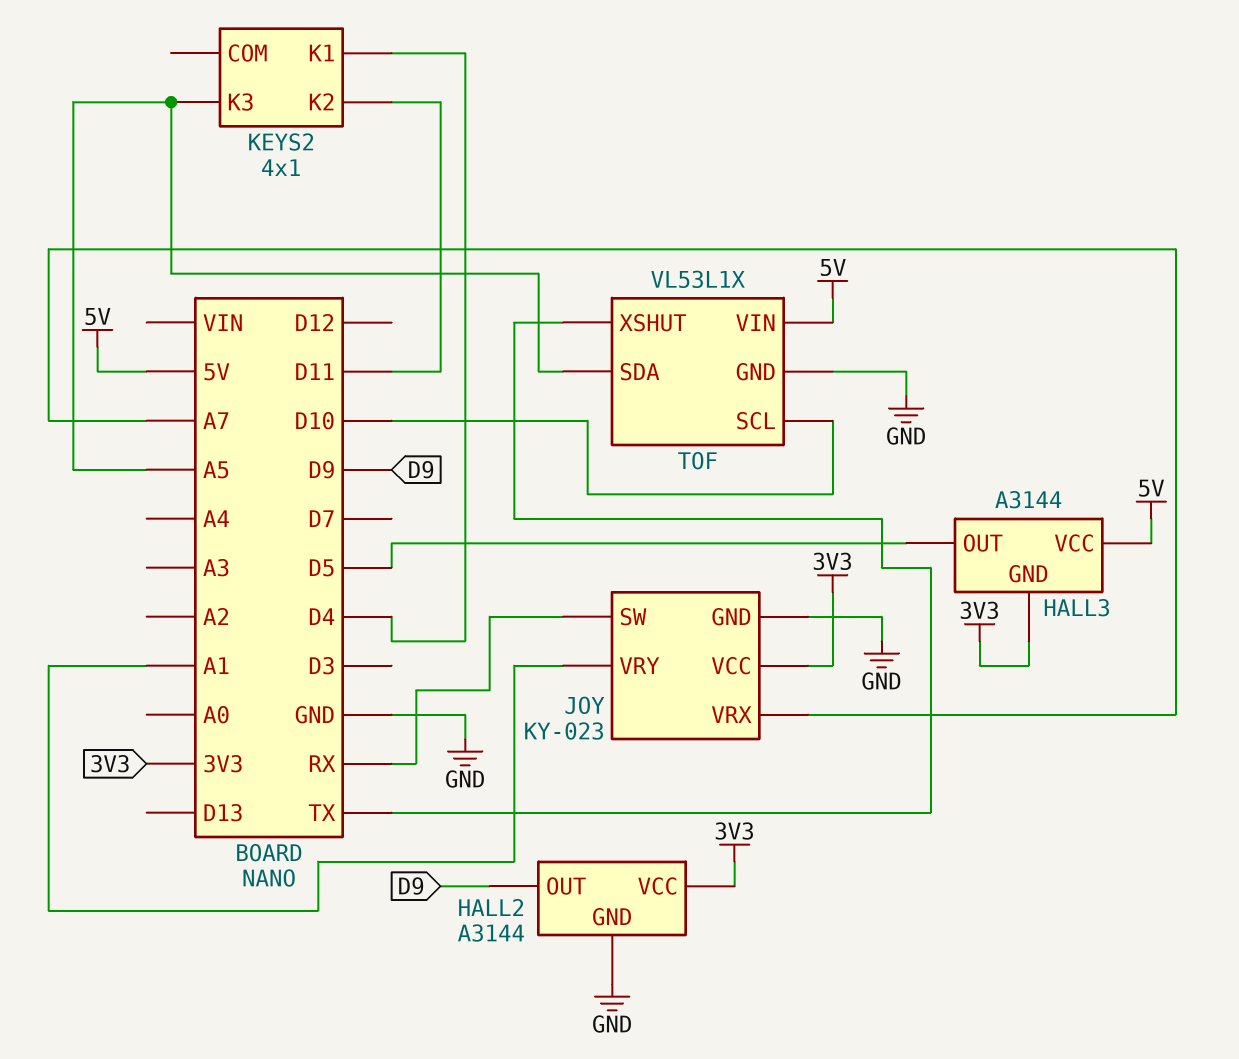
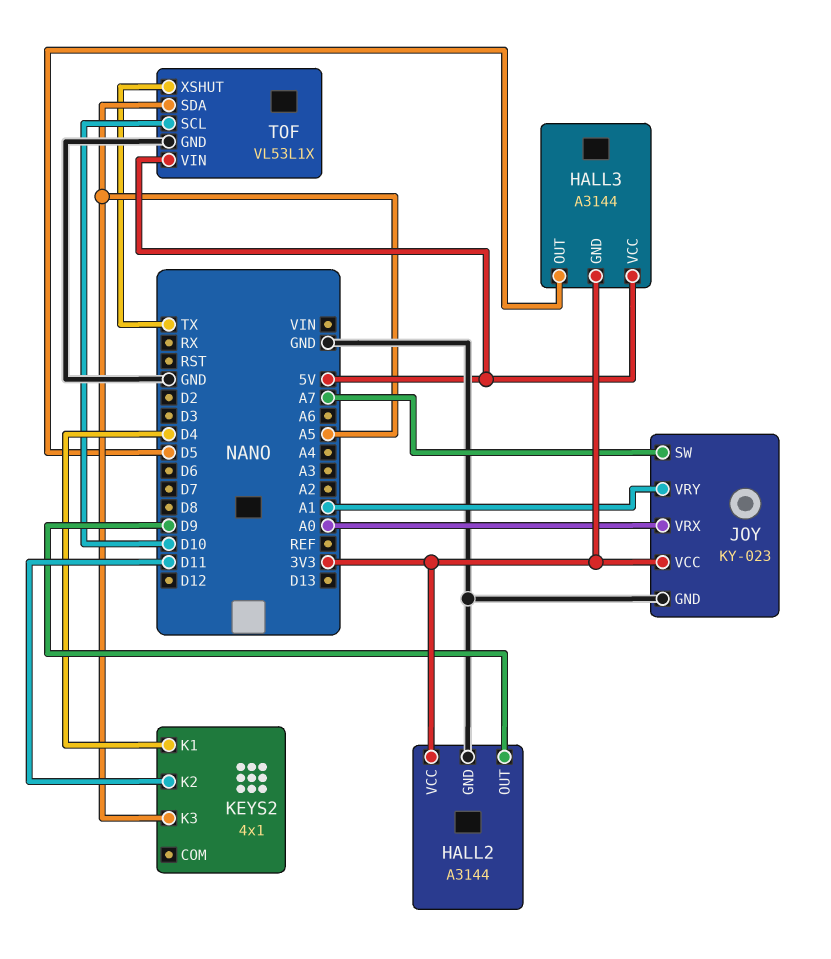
JOY pin SW: RX -> A7
JOY pin VRX: A7 -> A0

